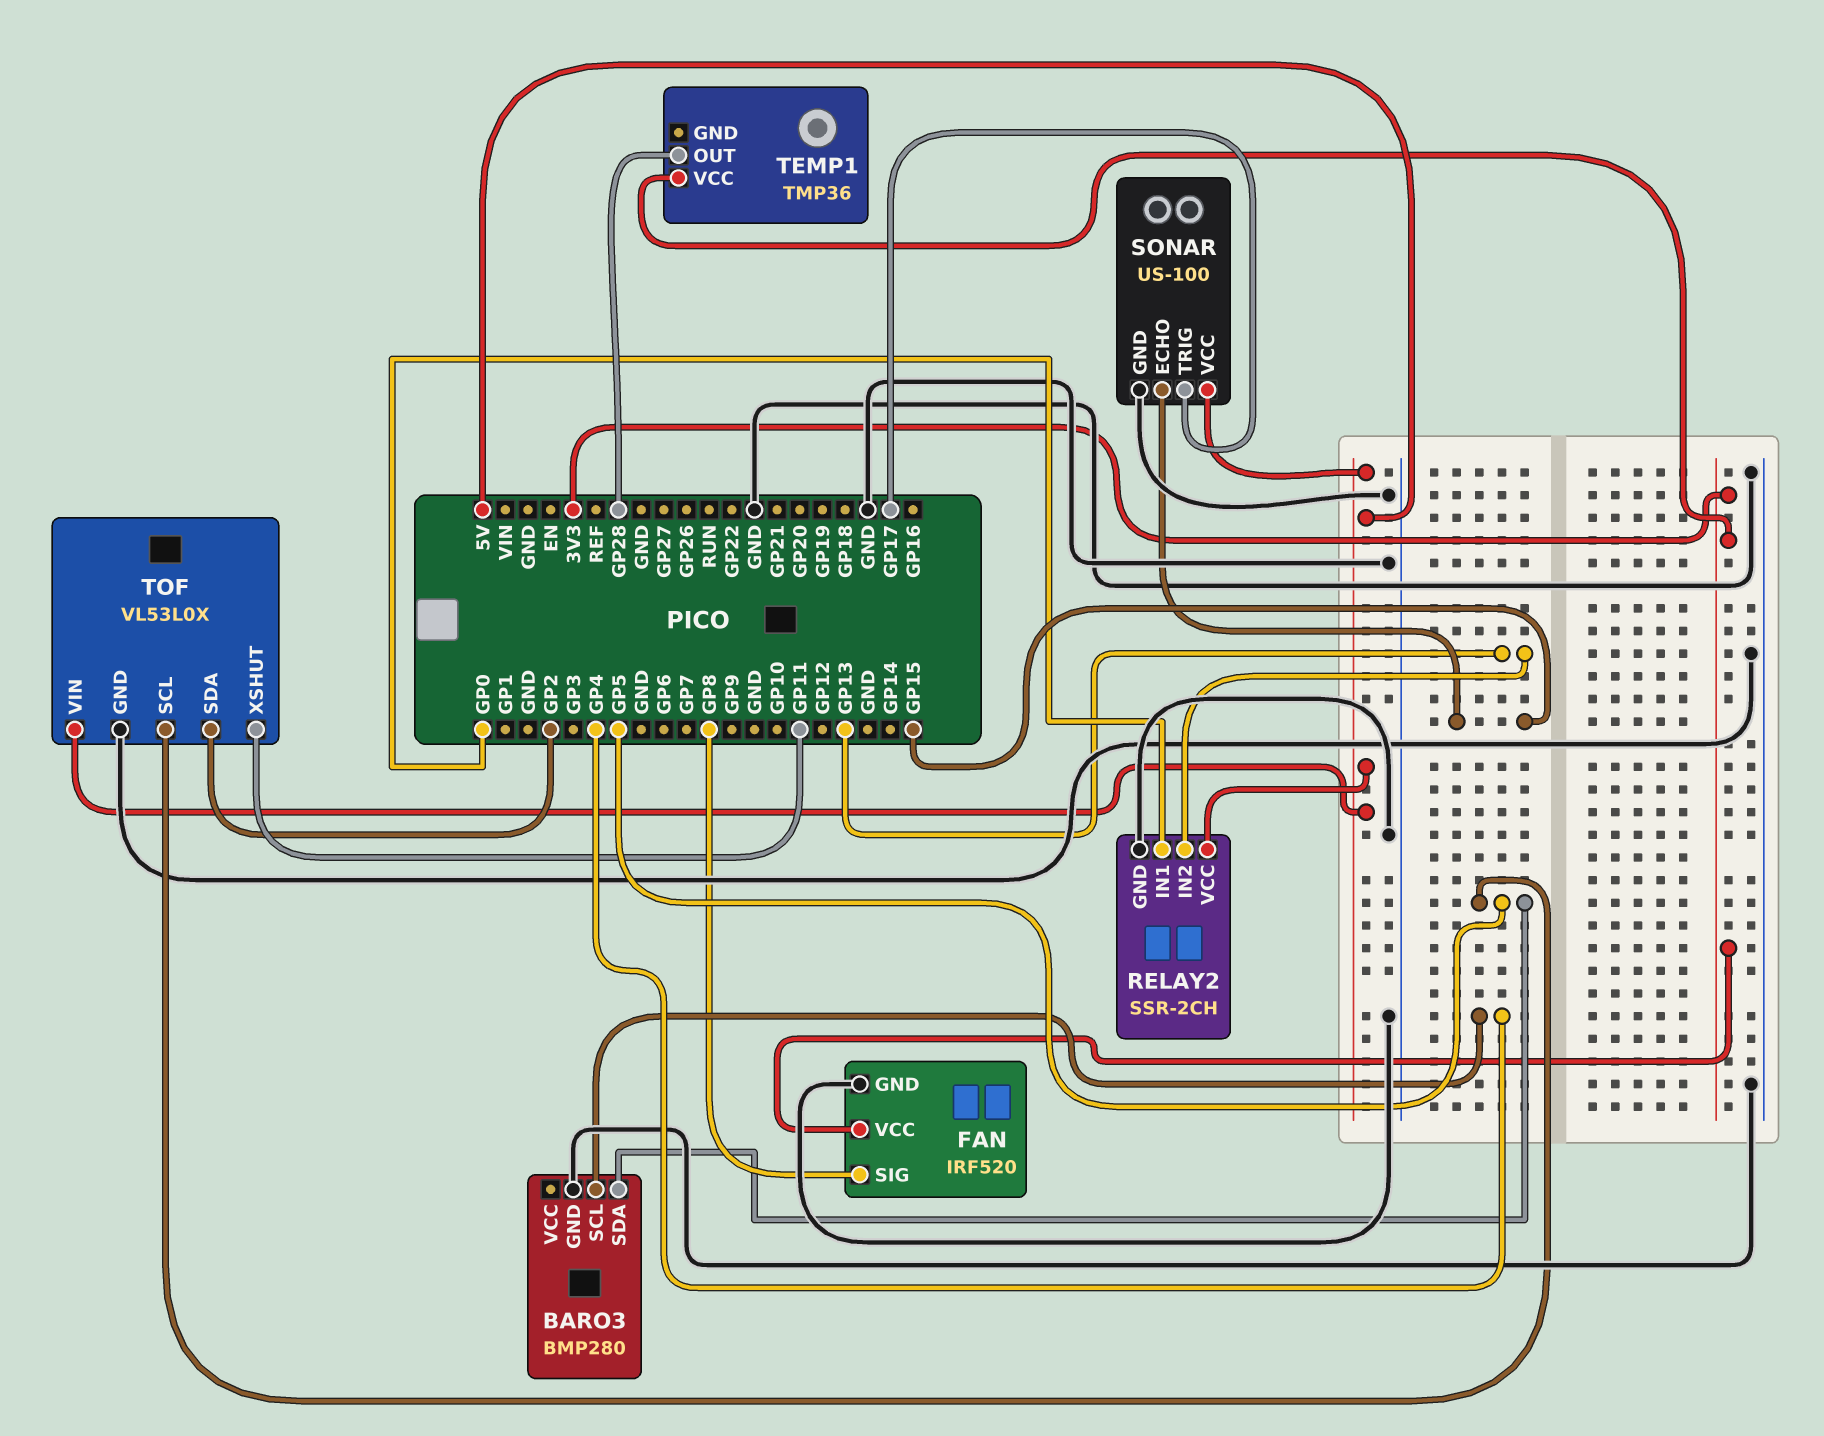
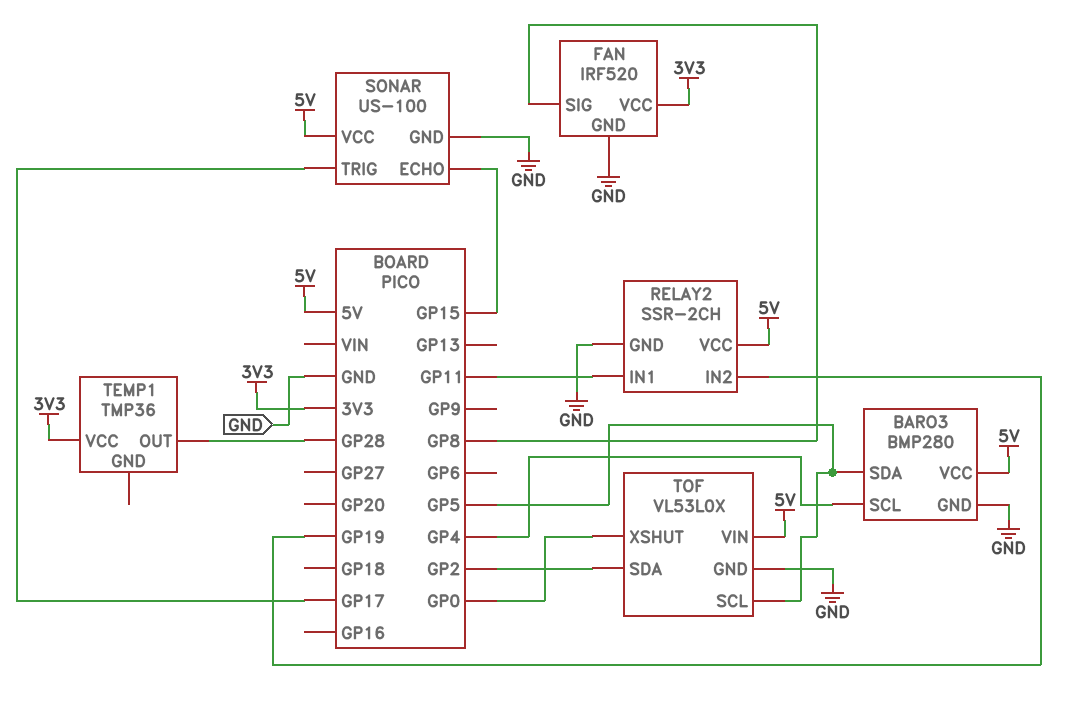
BARO3 pin VCC: none -> 5V
RELAY2 pin IN1: GP0 -> GP11
RELAY2 pin IN2: GP13 -> GP19
TOF pin XSHUT: GP11 -> GP0

